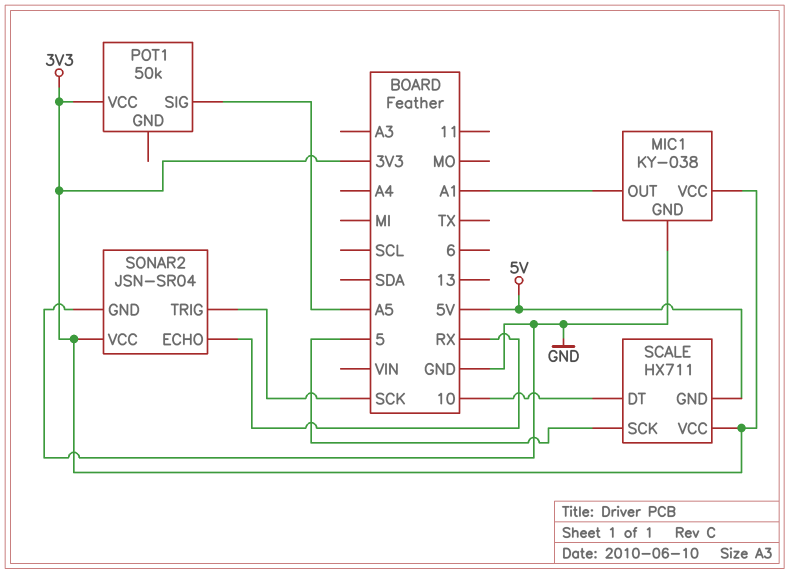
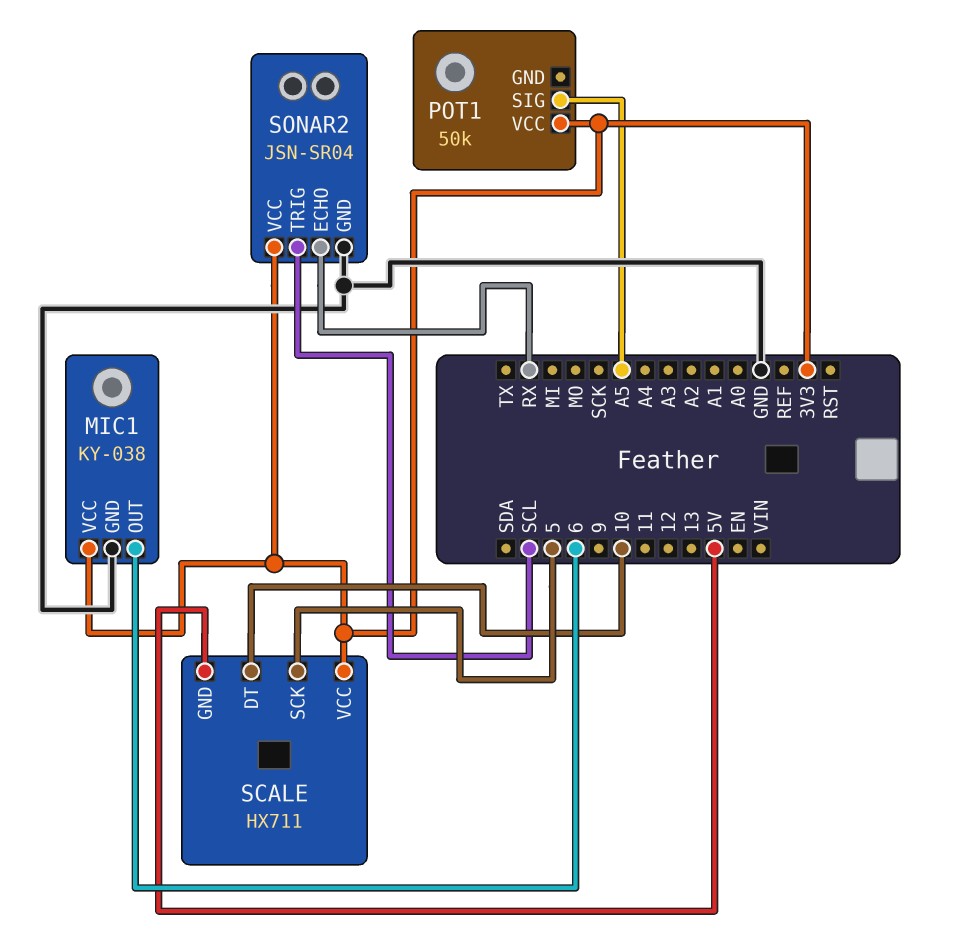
MIC1 pin OUT: A1 -> 6
SONAR2 pin TRIG: SCK -> SCL

